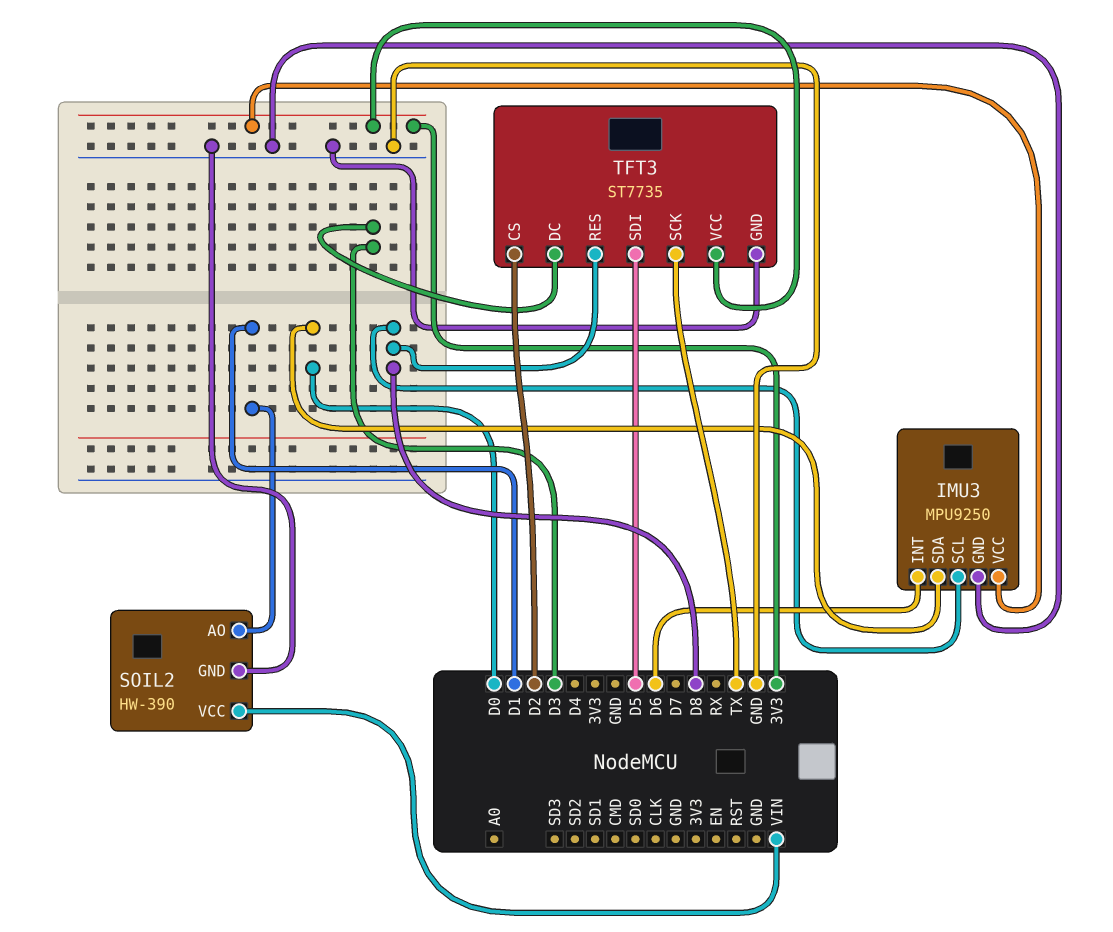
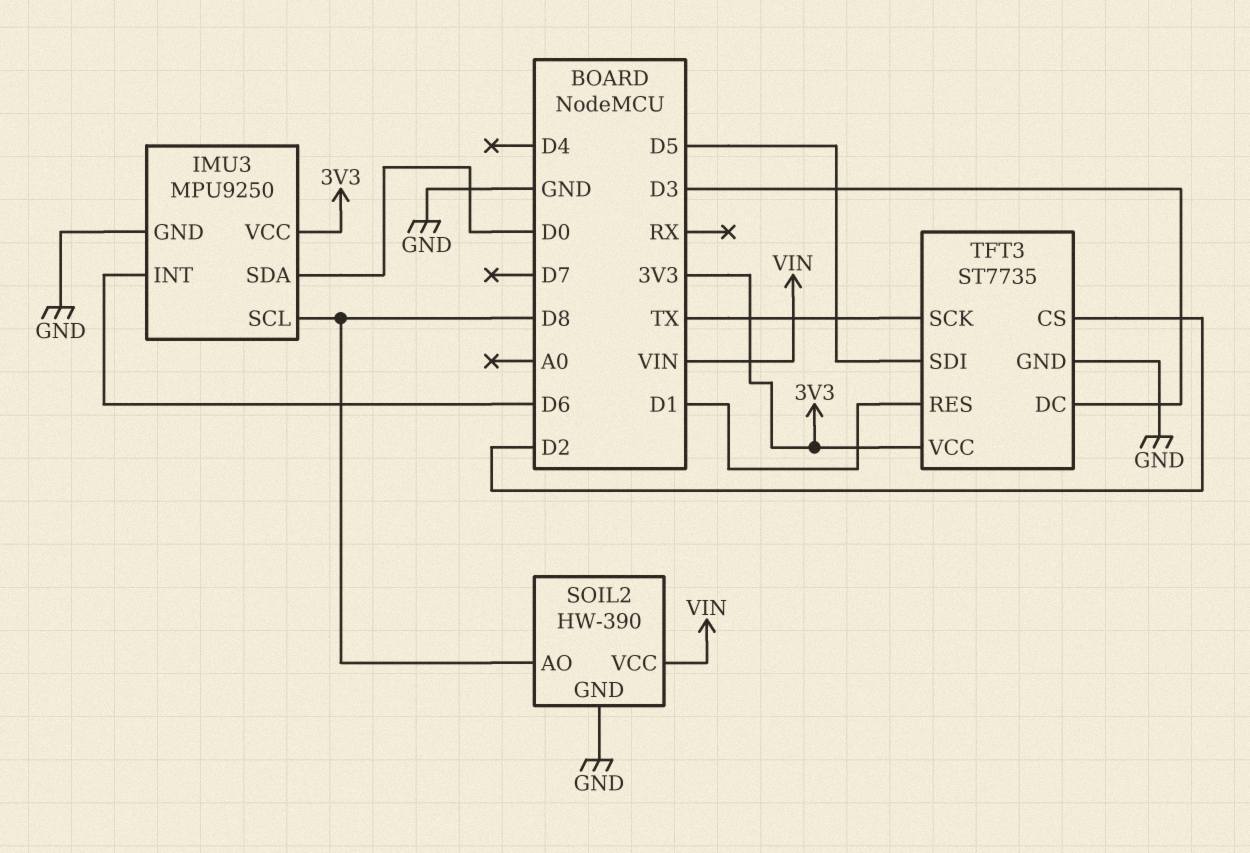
SOIL2 pin AO: D1 -> D8
TFT3 pin RES: D8 -> D1

